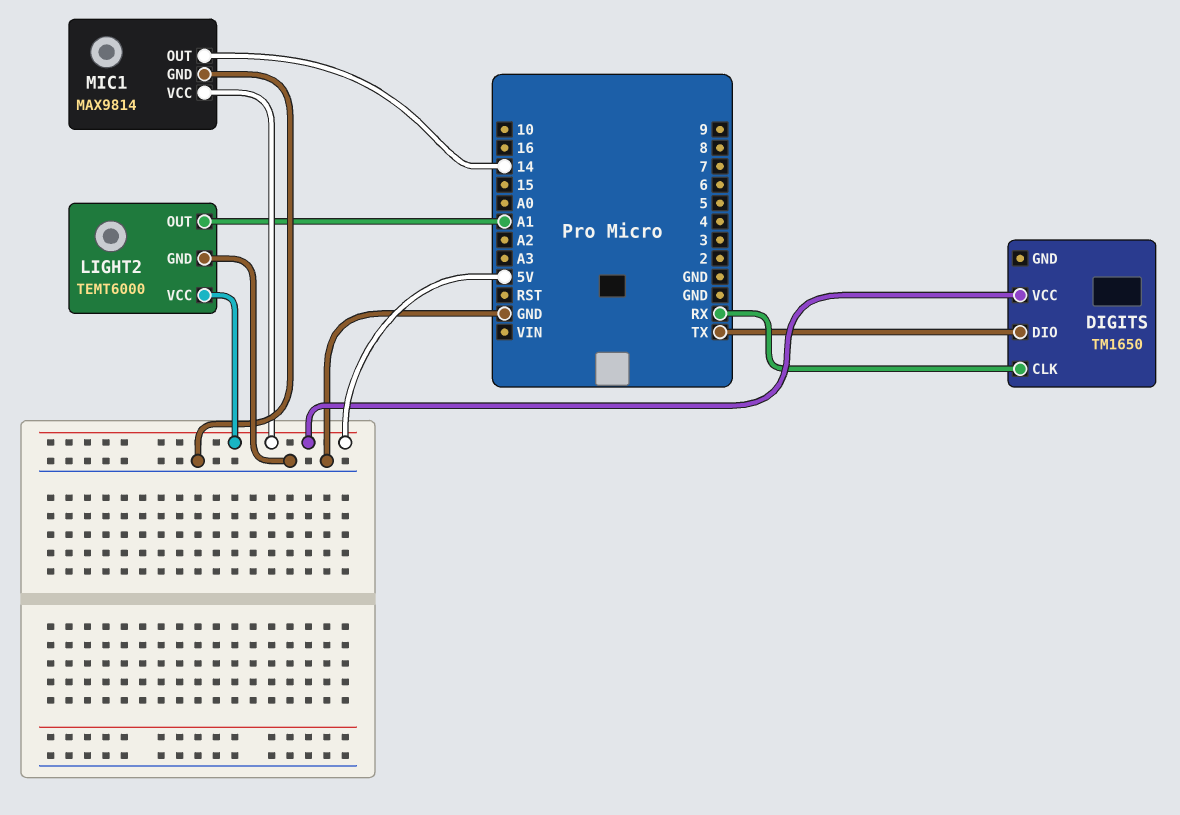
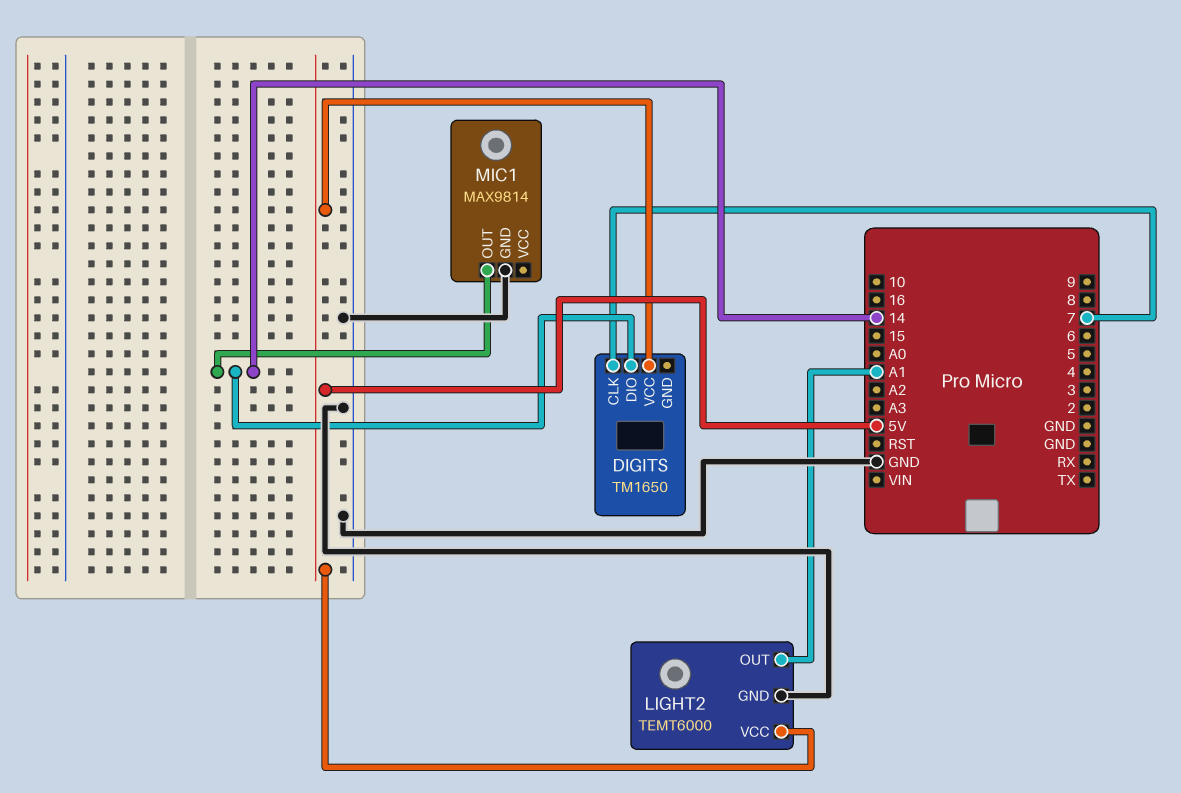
DIGITS pin CLK: RX -> 7
DIGITS pin DIO: TX -> 14
MIC1 pin VCC: 5V -> none

